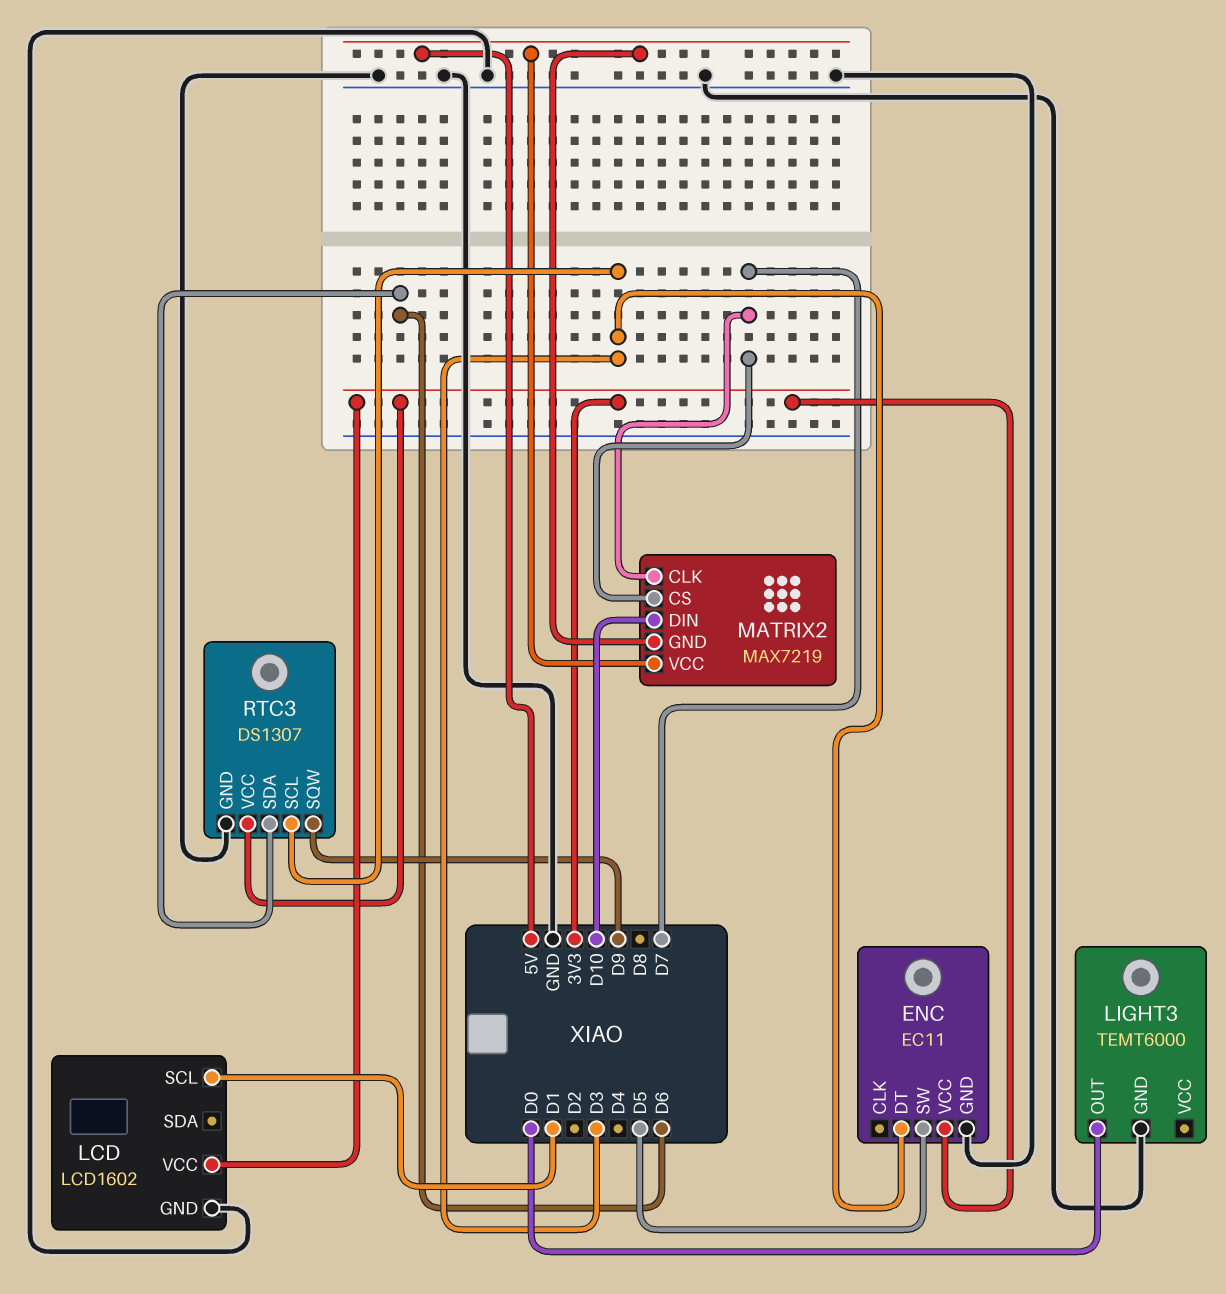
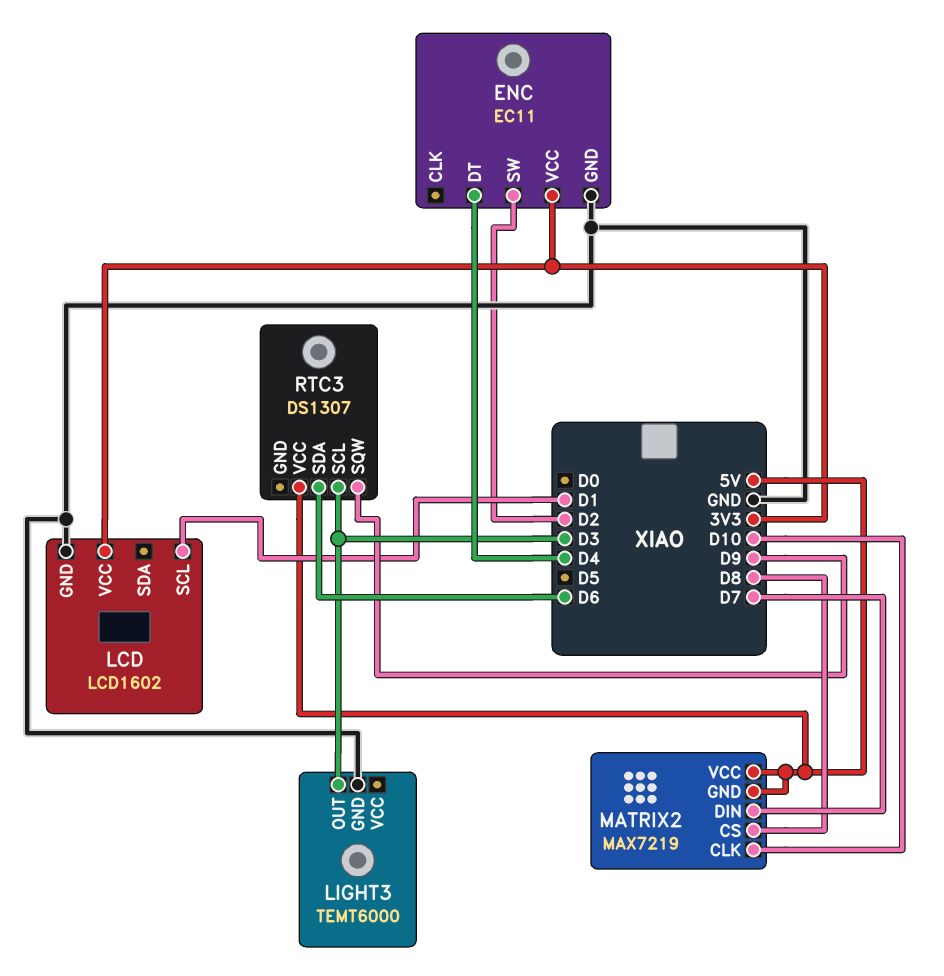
ENC pin DT: D3 -> D4
ENC pin SW: D5 -> D2
LIGHT3 pin OUT: D0 -> D3
MATRIX2 pin CLK: D7 -> D10
MATRIX2 pin CS: D7 -> D8
MATRIX2 pin DIN: D10 -> D7
RTC3 pin GND: GND -> none
RTC3 pin VCC: 3V3 -> 5V

